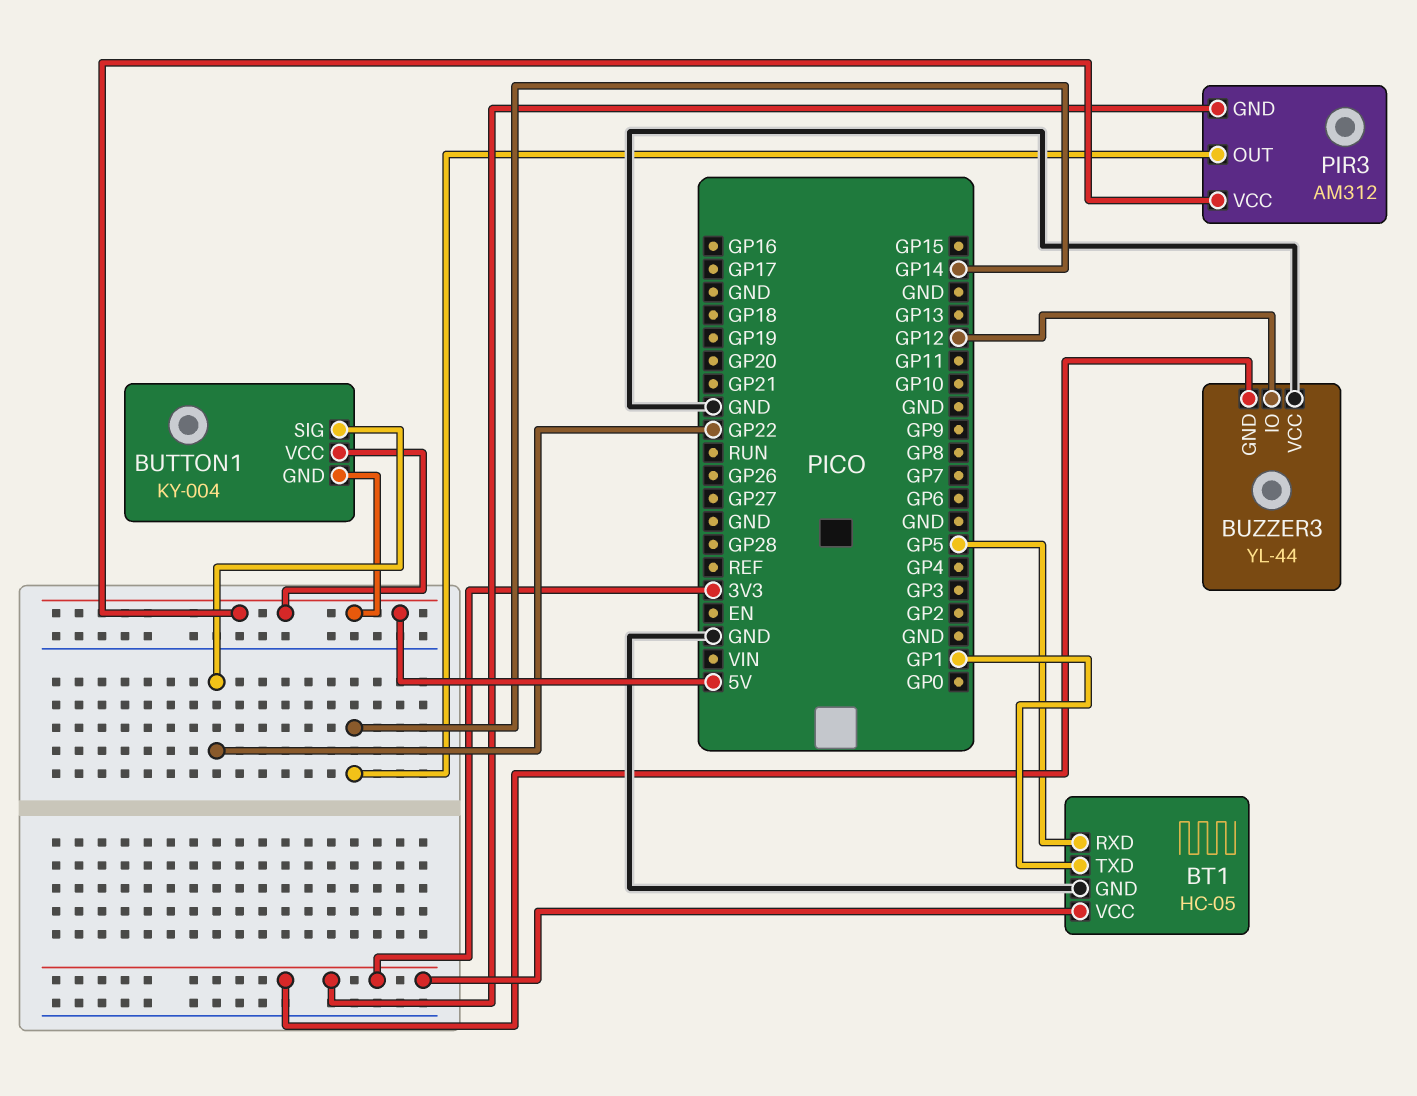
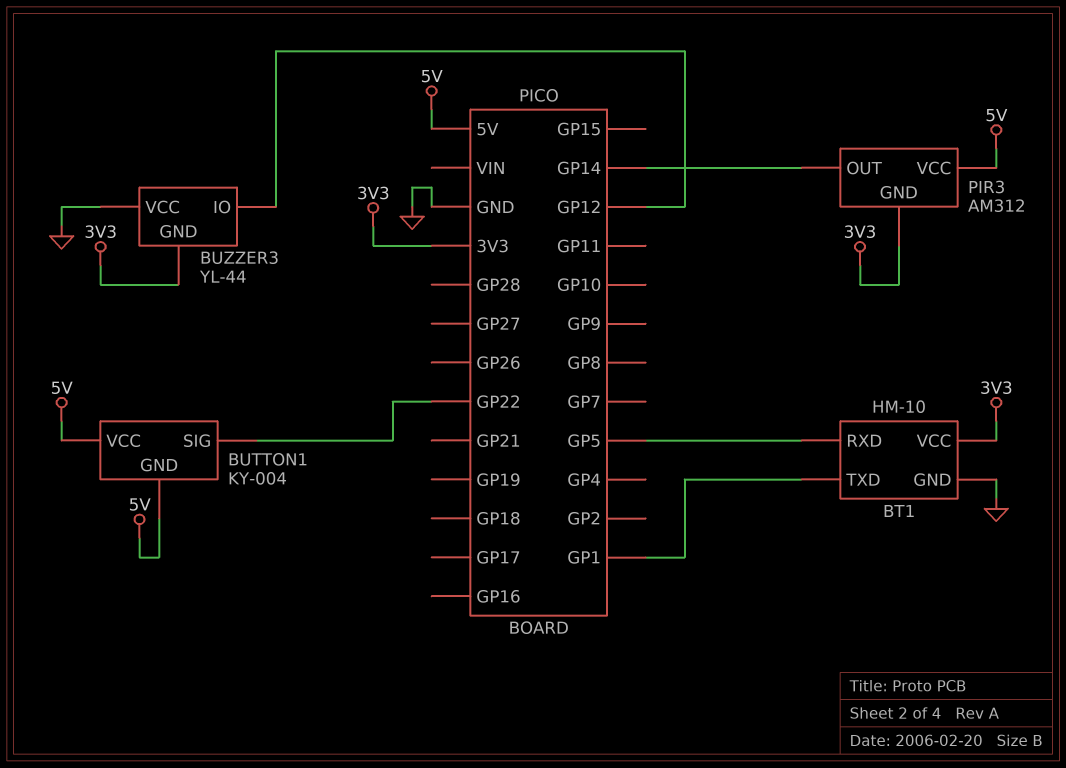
BT1: HC-05 -> HM-10

